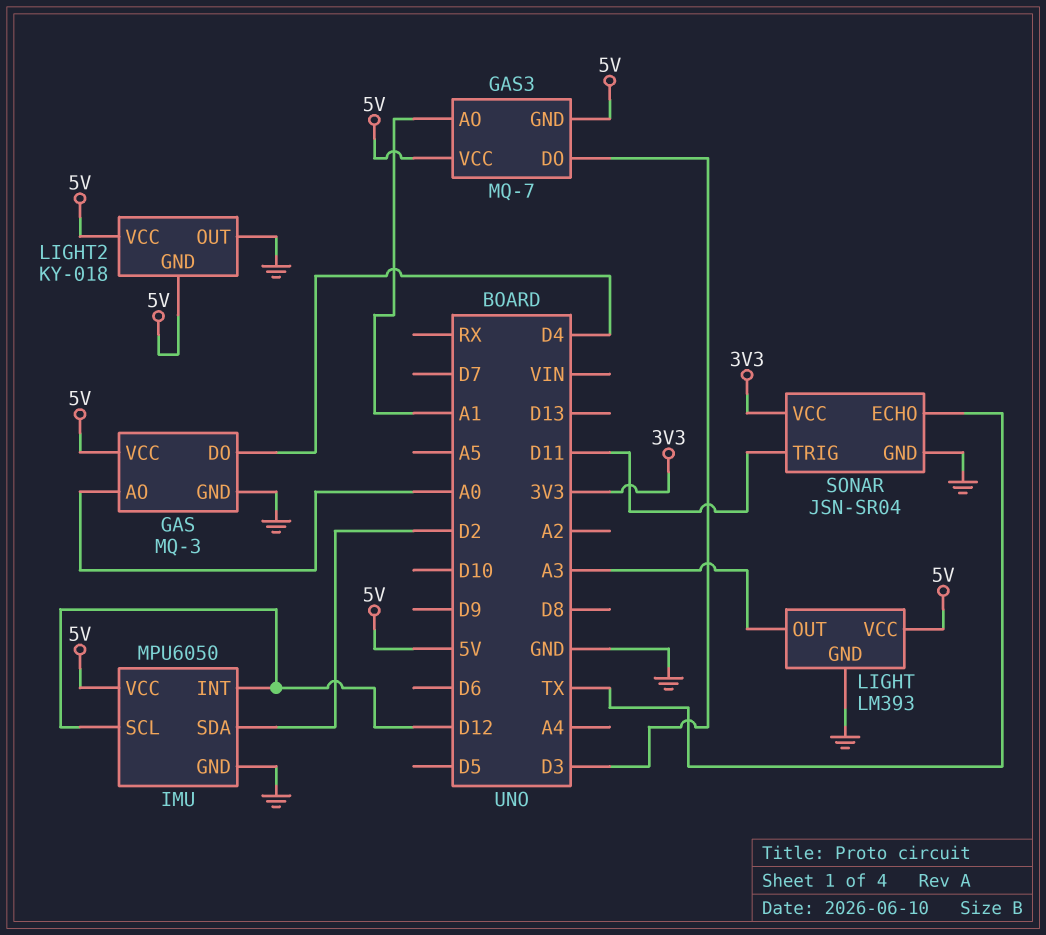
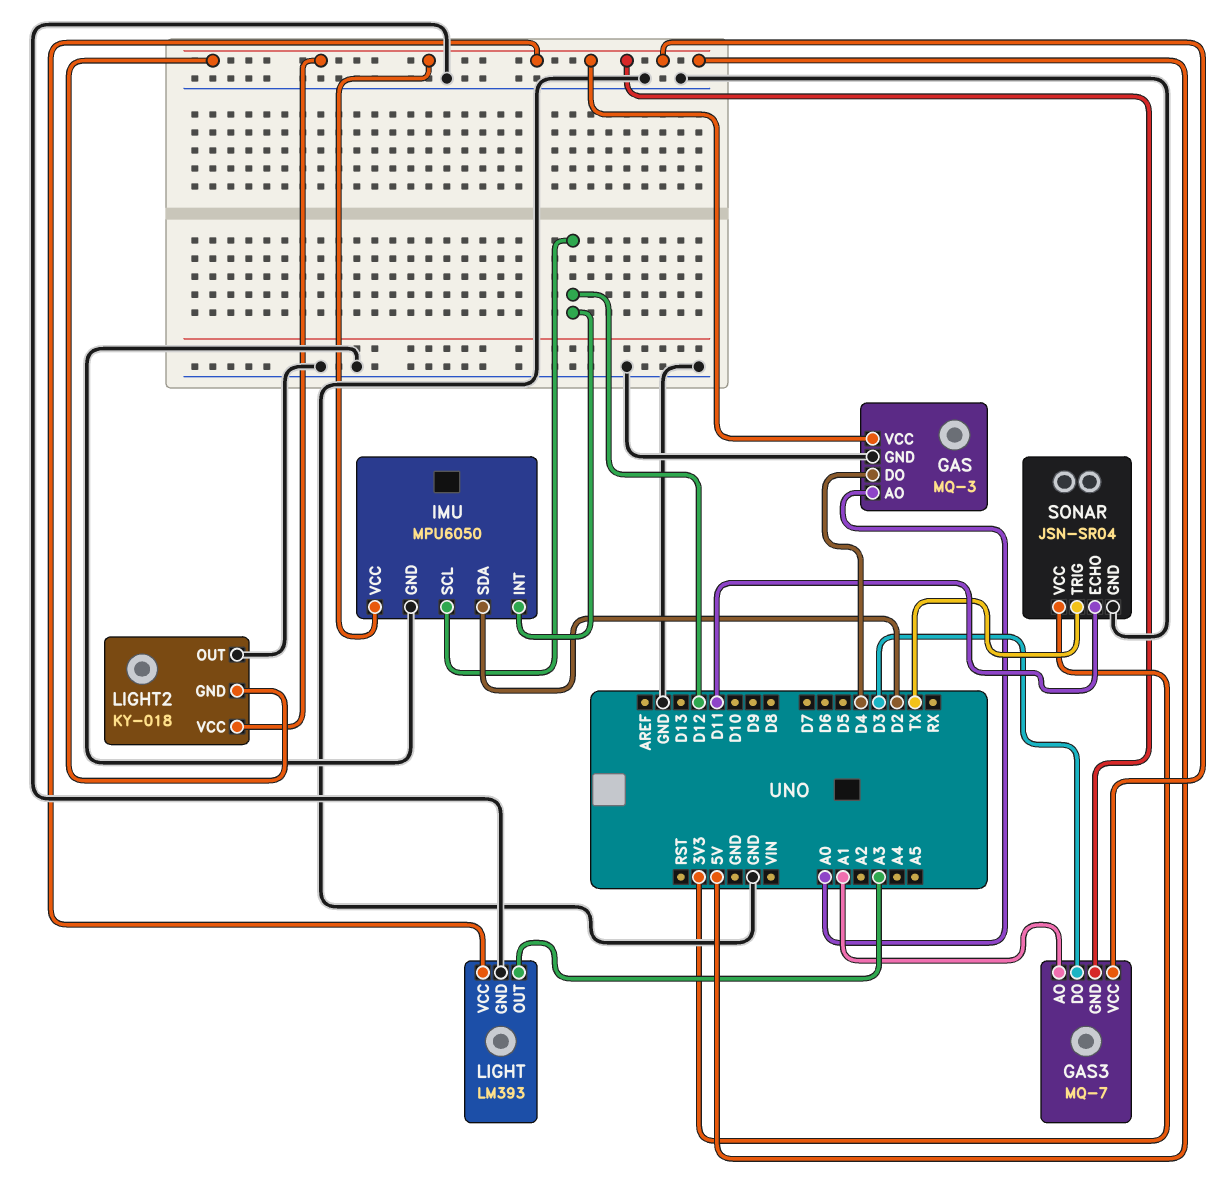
SONAR pin ECHO: TX -> D11
SONAR pin TRIG: D11 -> TX

